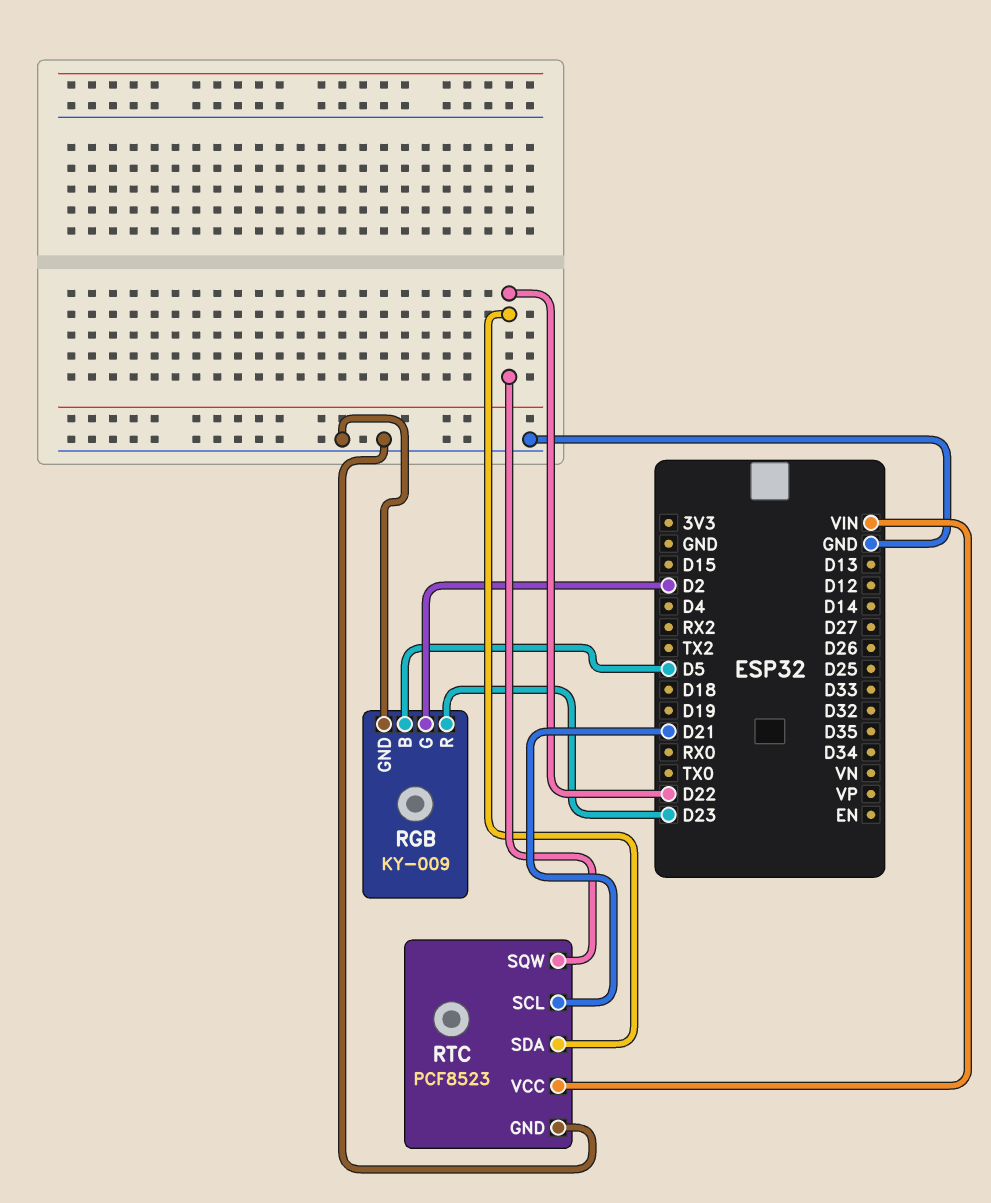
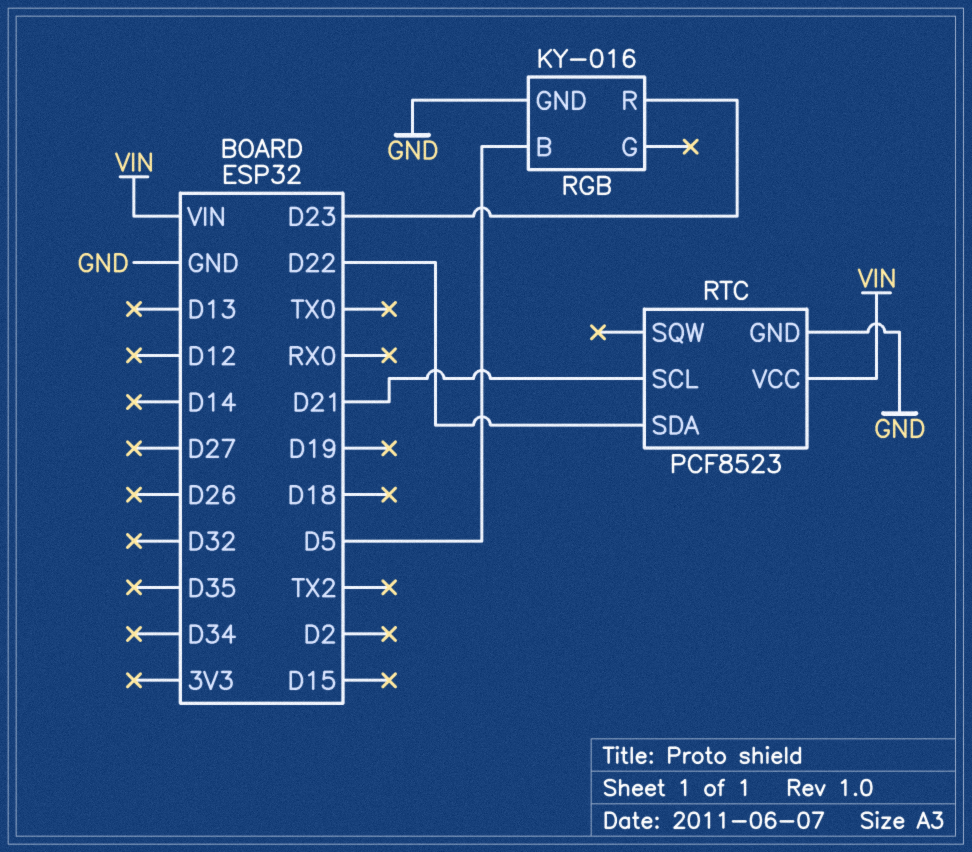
RGB: KY-009 -> KY-016
RGB pin G: D2 -> none
RTC pin SQW: D22 -> none

